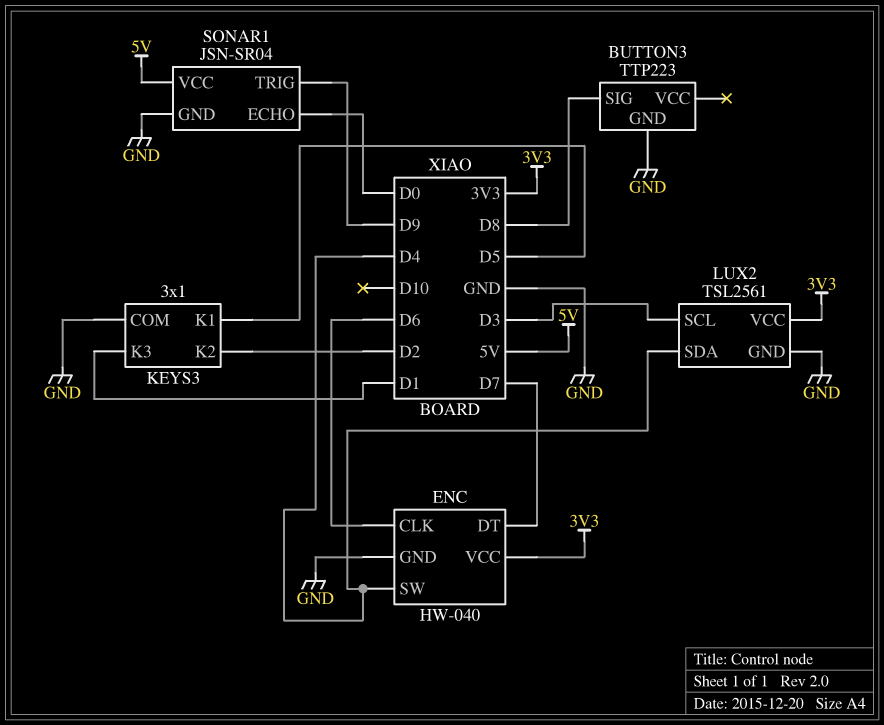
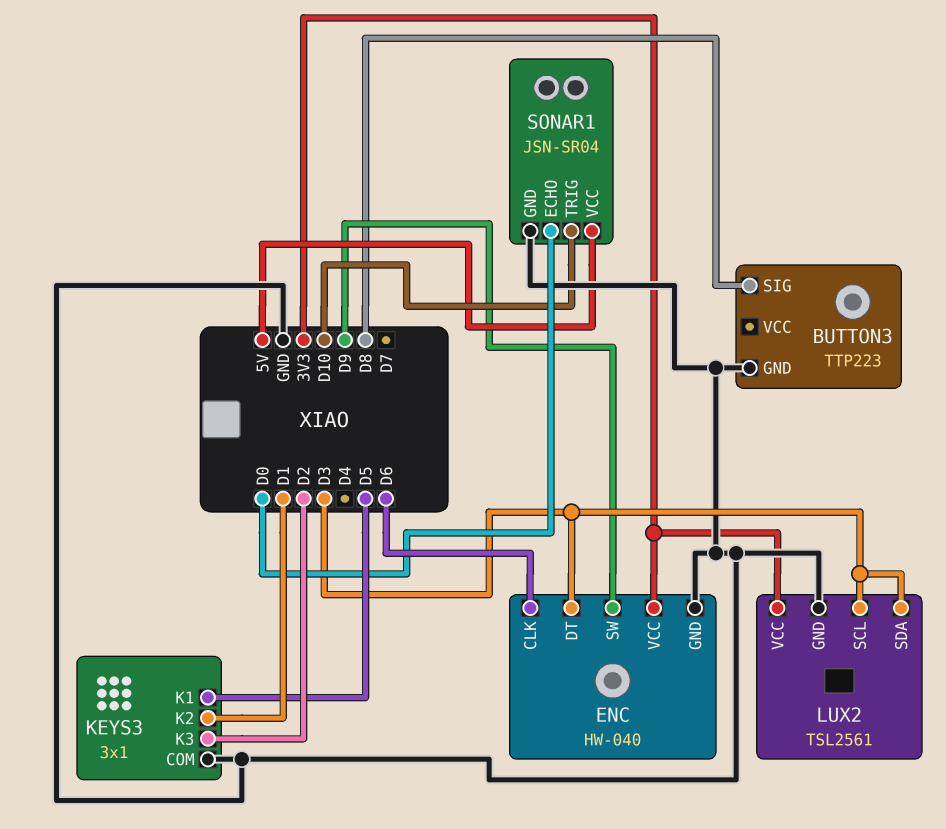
ENC pin DT: D7 -> D3
ENC pin SW: D4 -> D9
KEYS3 pin K2: D2 -> D1
KEYS3 pin K3: D1 -> D2
LUX2 pin SDA: D4 -> D3
SONAR1 pin TRIG: D9 -> D10

